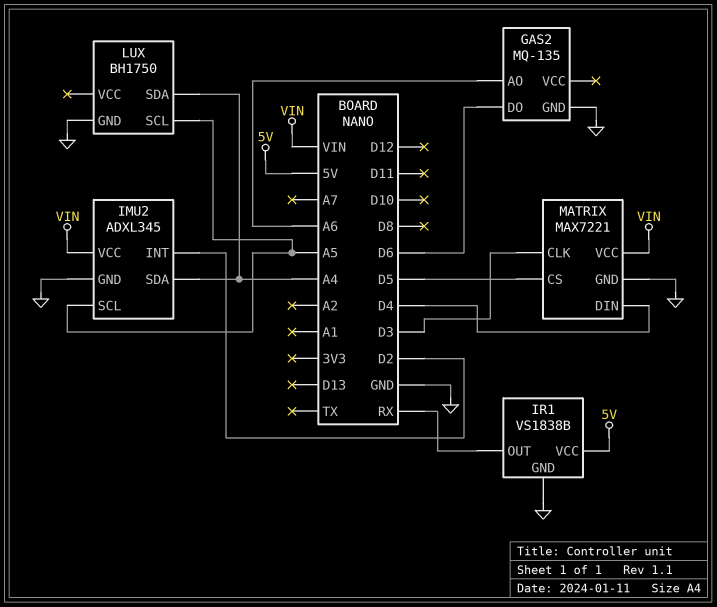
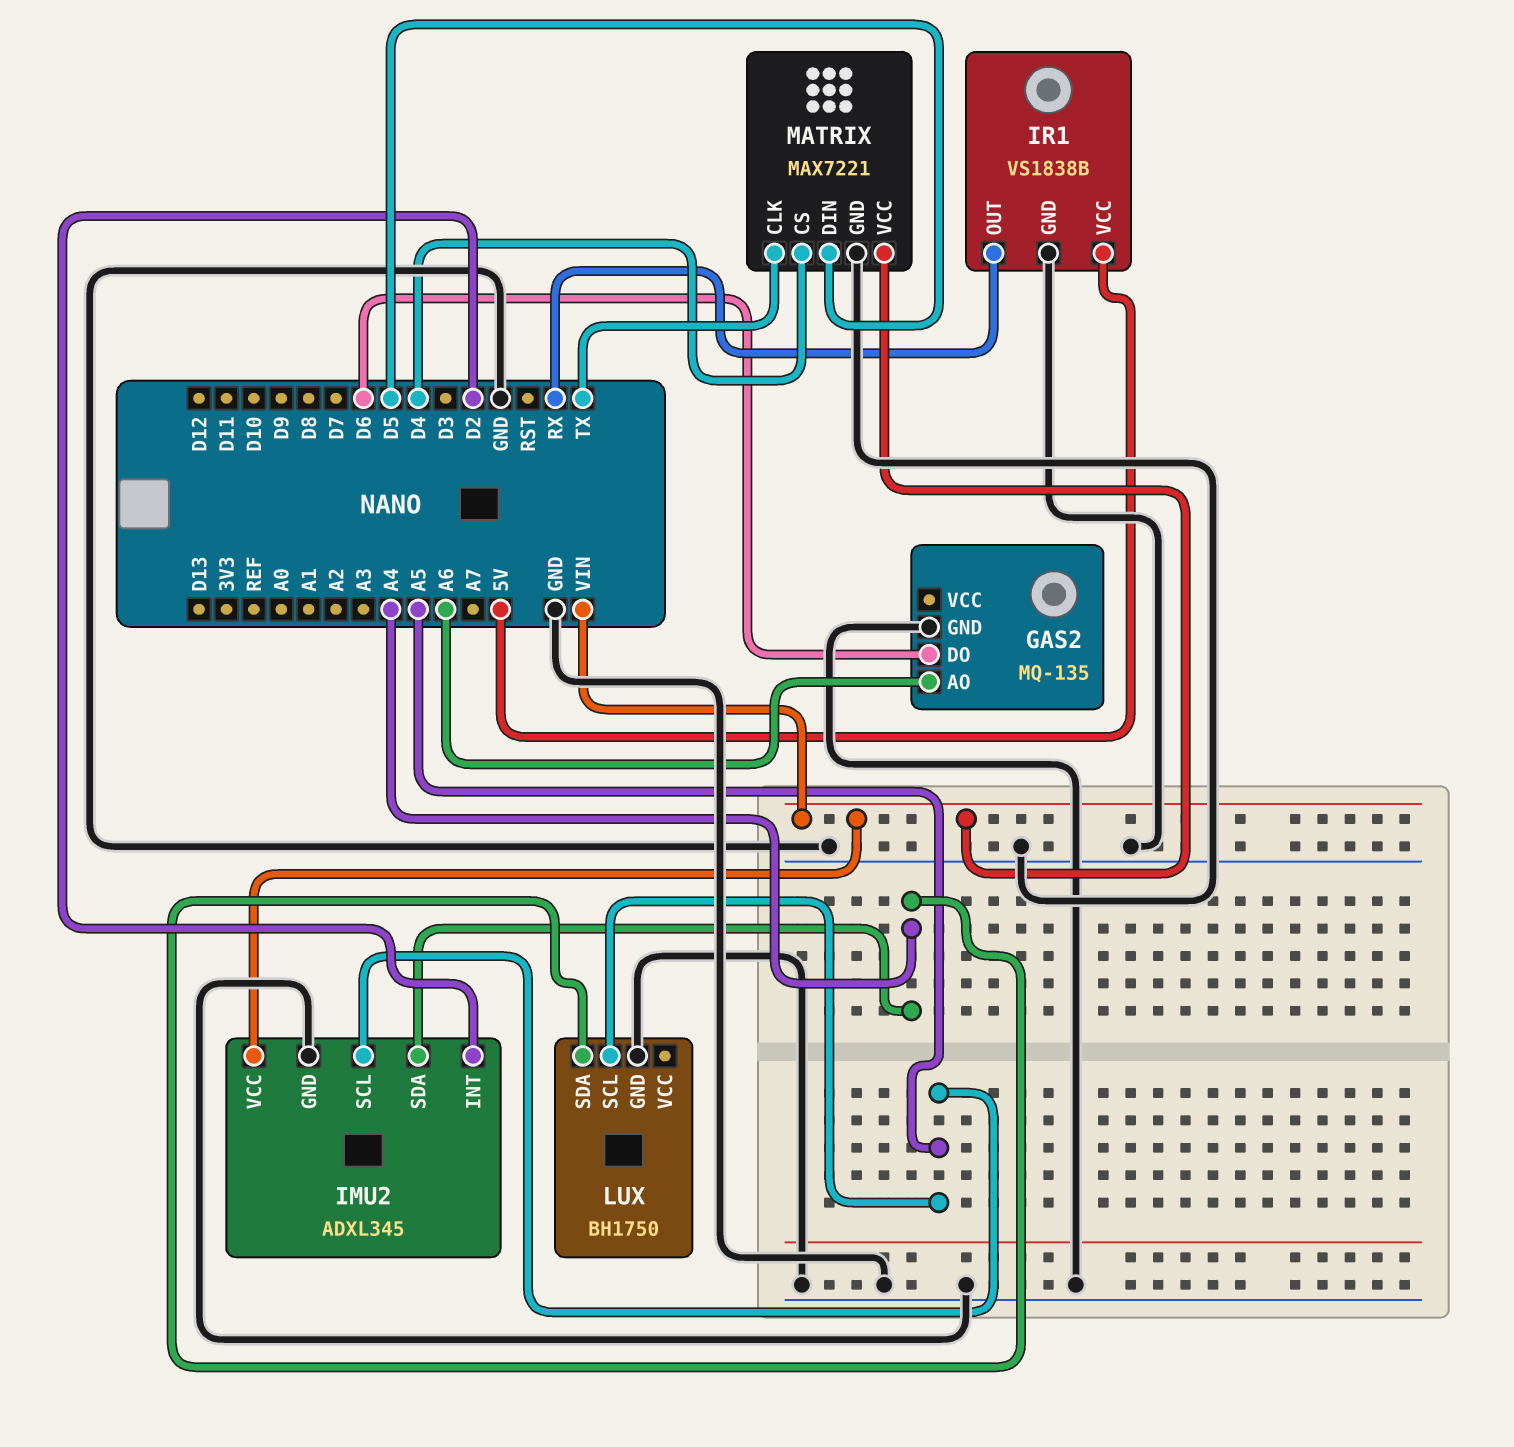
MATRIX pin CLK: D3 -> TX
MATRIX pin CS: D5 -> D4
MATRIX pin DIN: D4 -> D5

